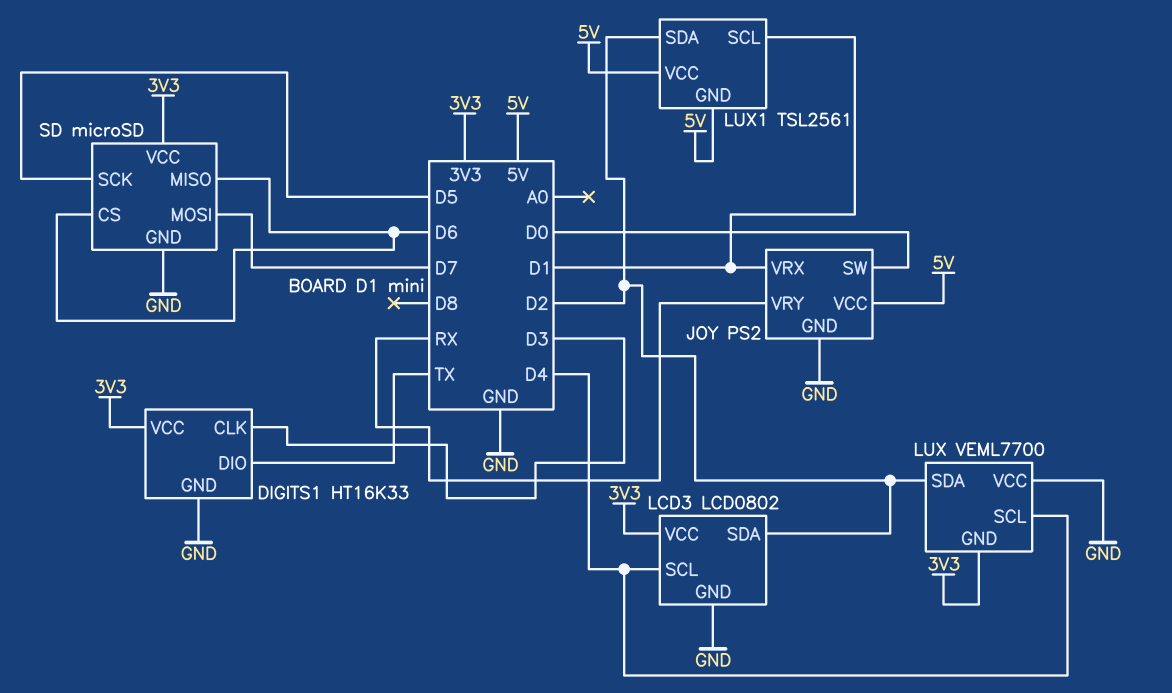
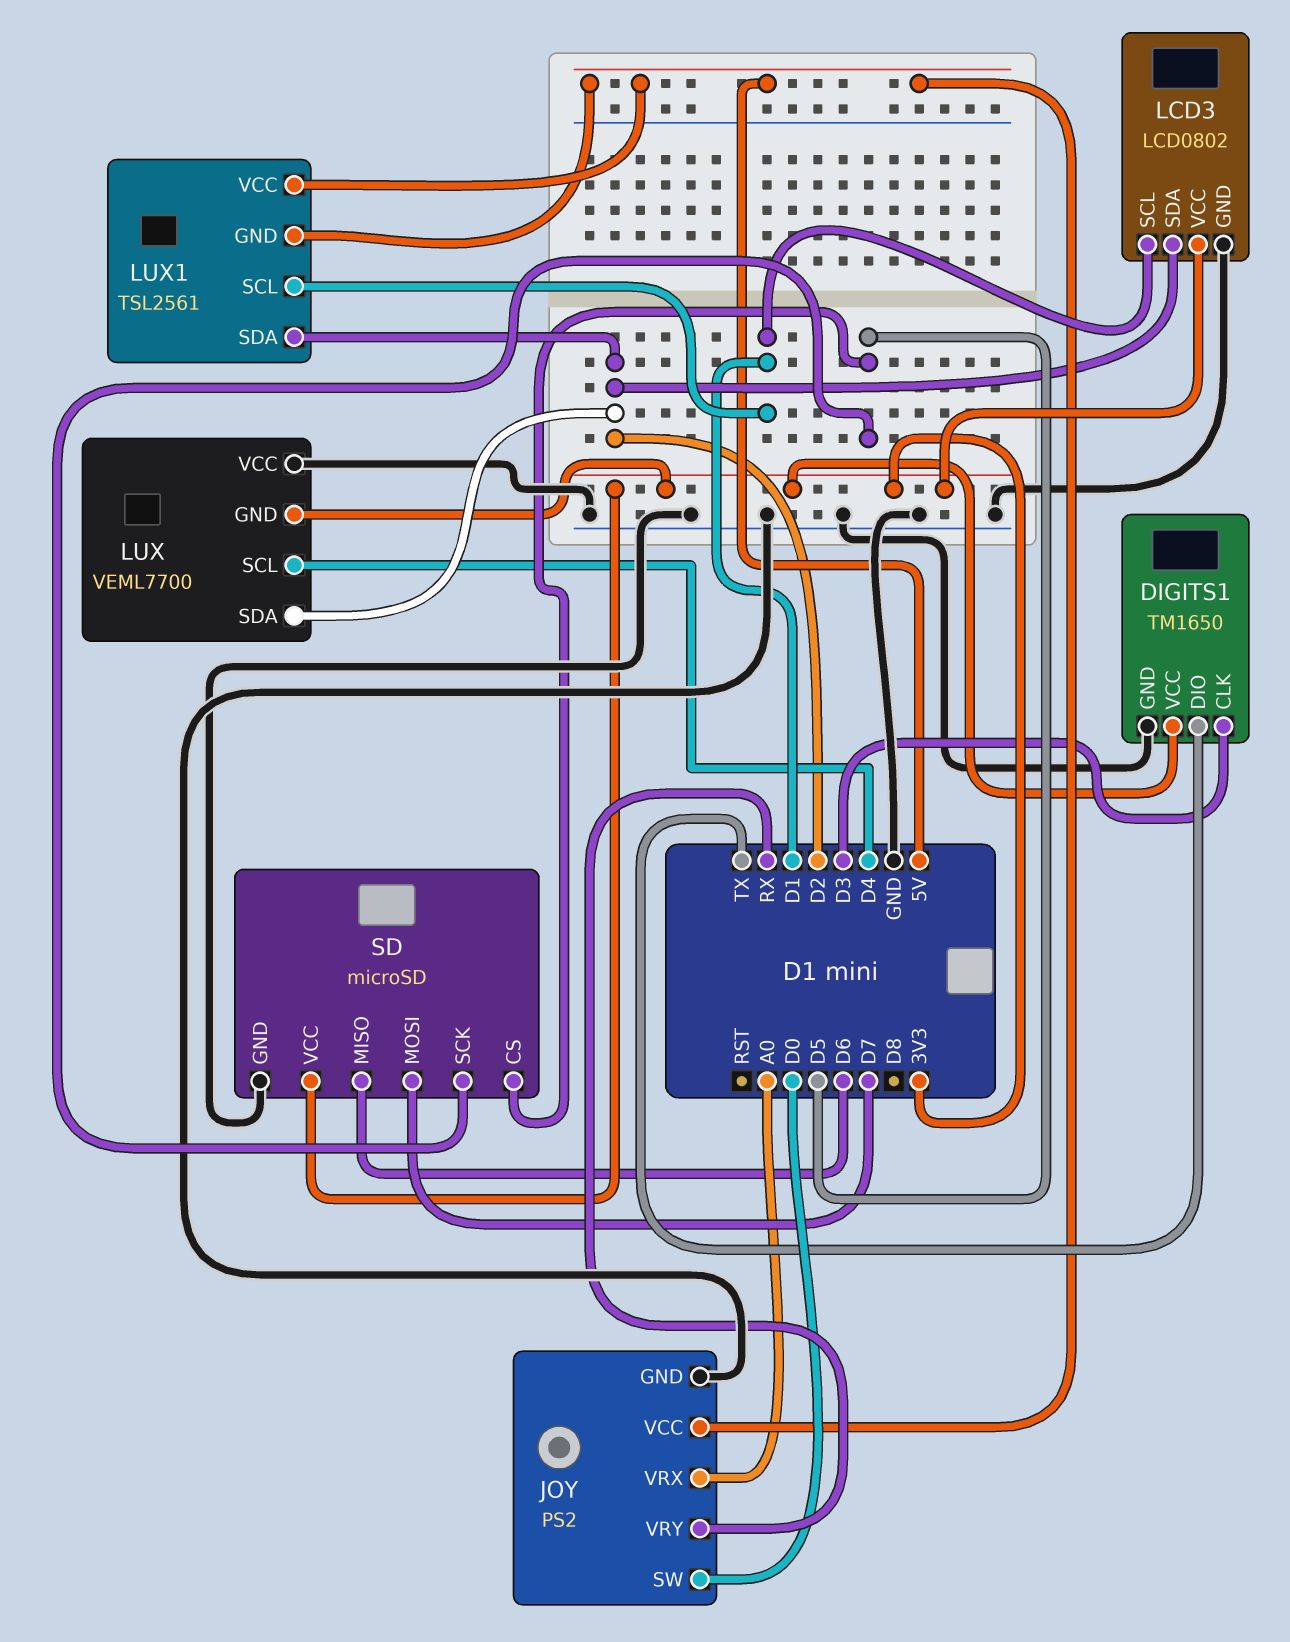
DIGITS1: HT16K33 -> TM1650
JOY pin VRX: D1 -> A0
LCD3 pin SCL: D4 -> D1
SD pin CS: D6 -> D5

